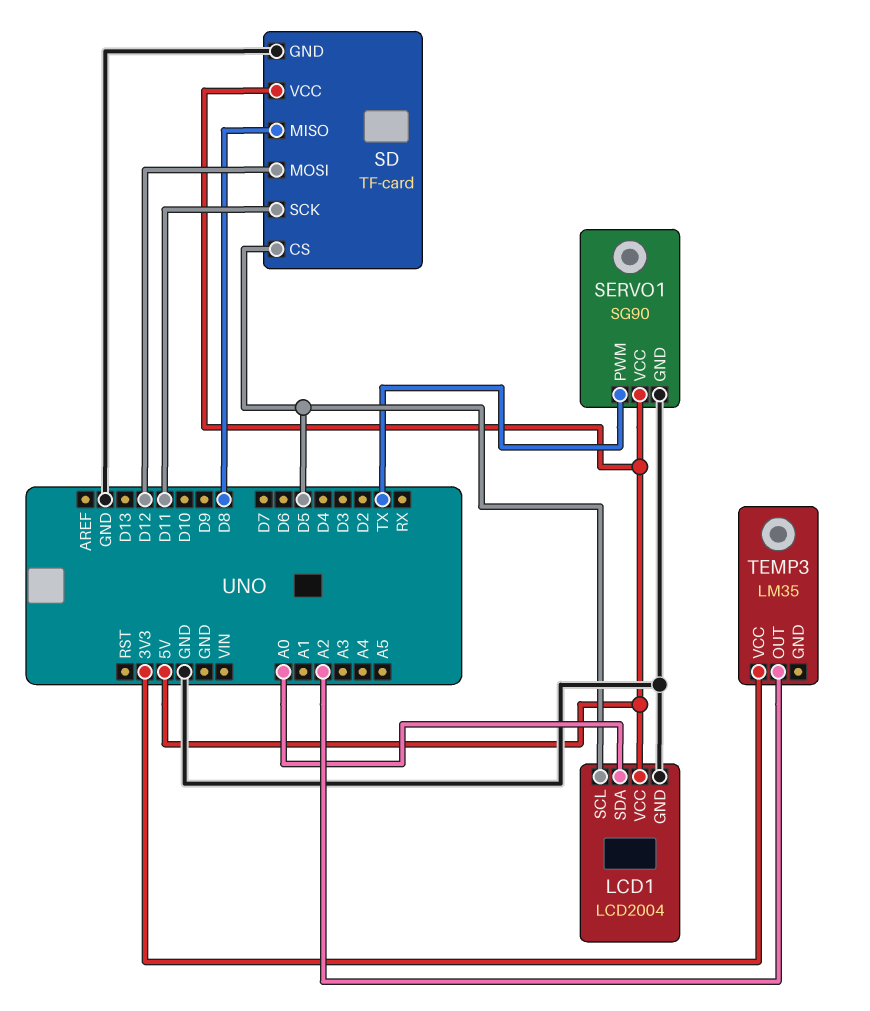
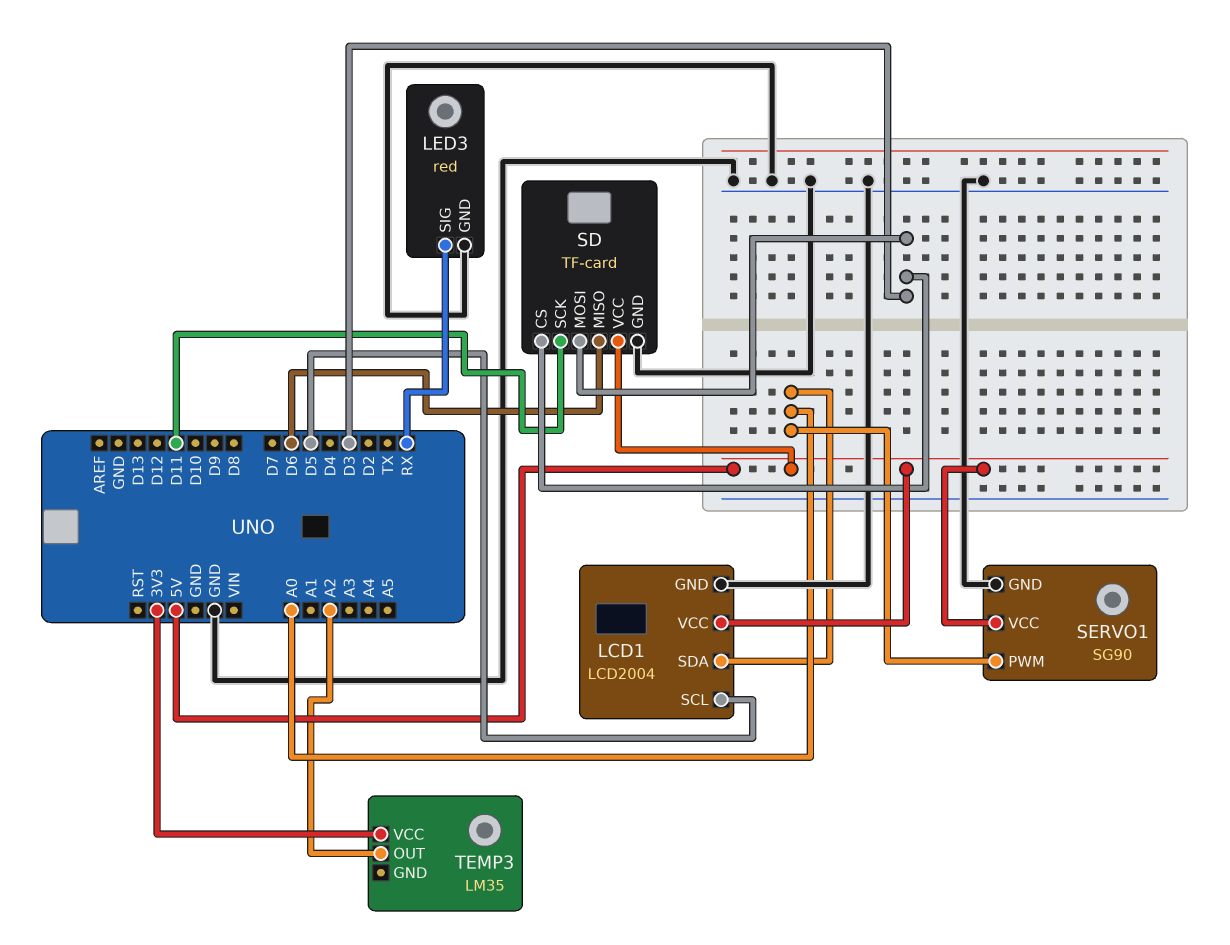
LED3: none -> red
LED3 pin GND: none -> GND
LED3 pin SIG: none -> RX
SD pin CS: D5 -> D3
SD pin MISO: D8 -> D6
SD pin MOSI: D12 -> D3
SERVO1 pin PWM: TX -> A0

